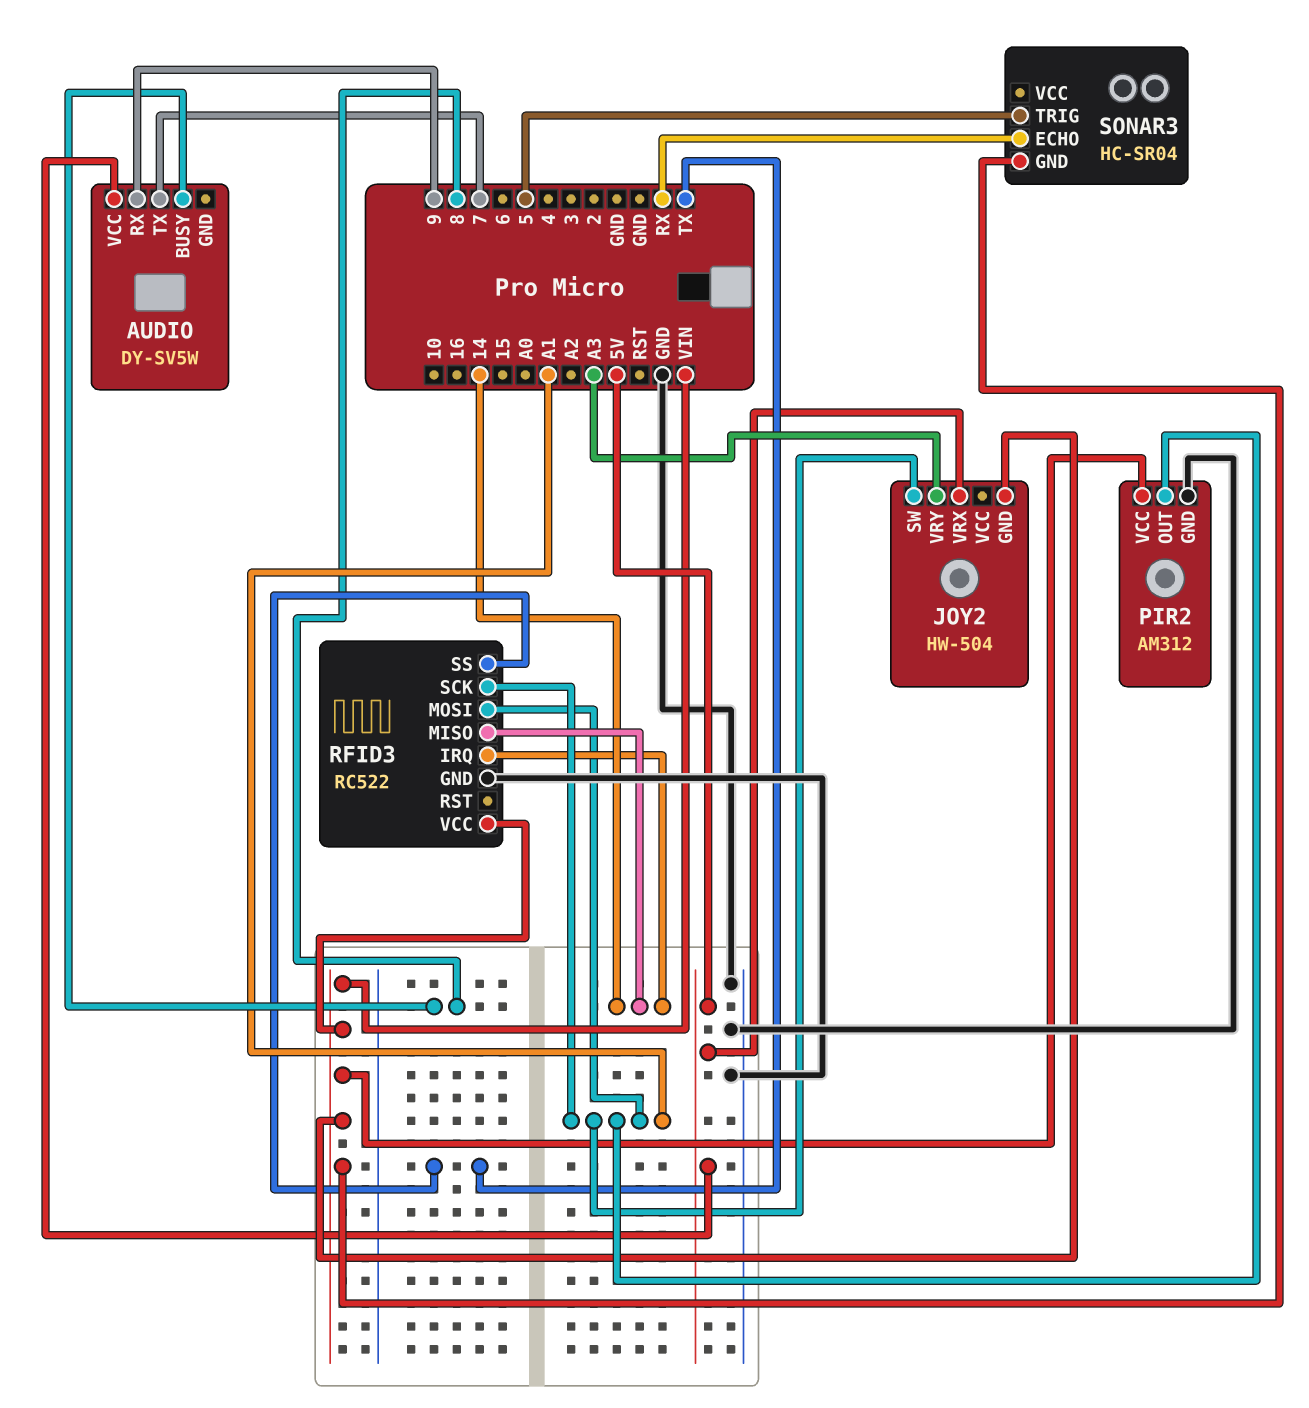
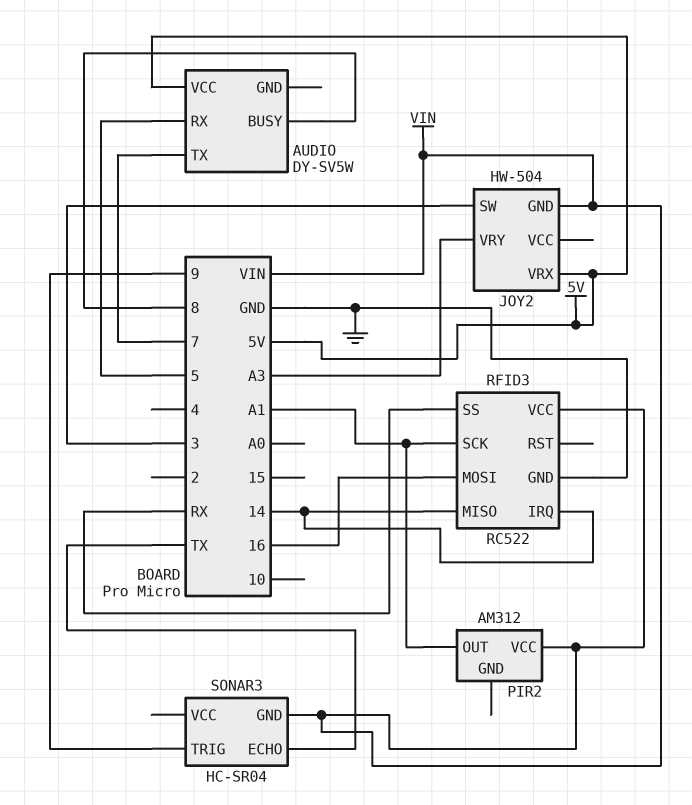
AUDIO pin RX: 9 -> 5
JOY2 pin SW: A1 -> 3
PIR2 pin GND: GND -> none
RFID3 pin MOSI: A1 -> 16
RFID3 pin SS: TX -> RX
SONAR3 pin ECHO: RX -> TX
SONAR3 pin TRIG: 5 -> 9

